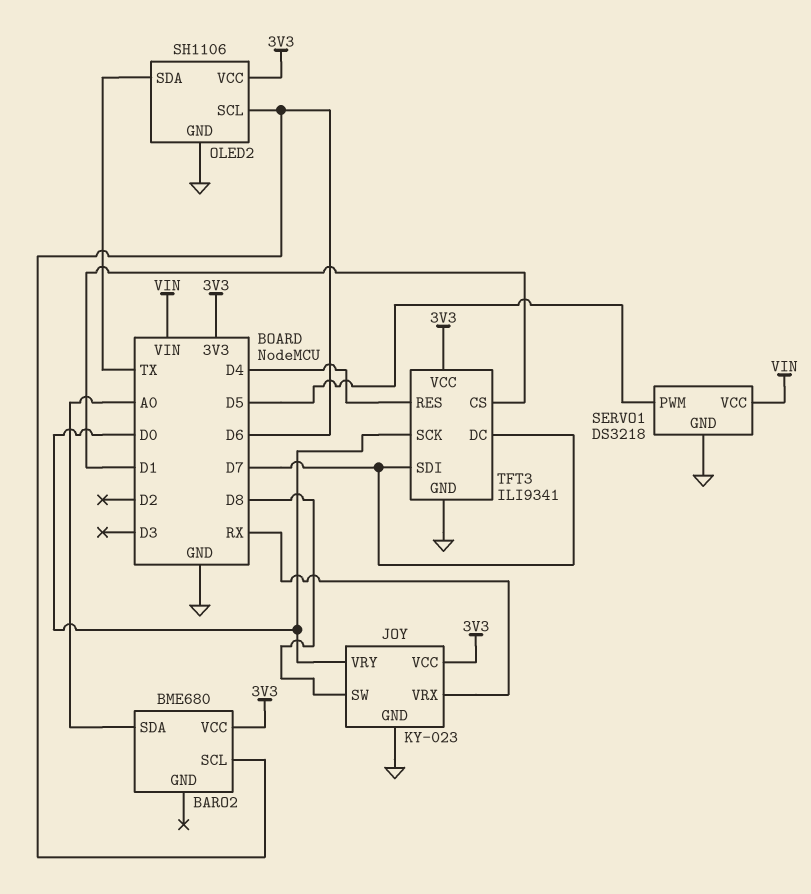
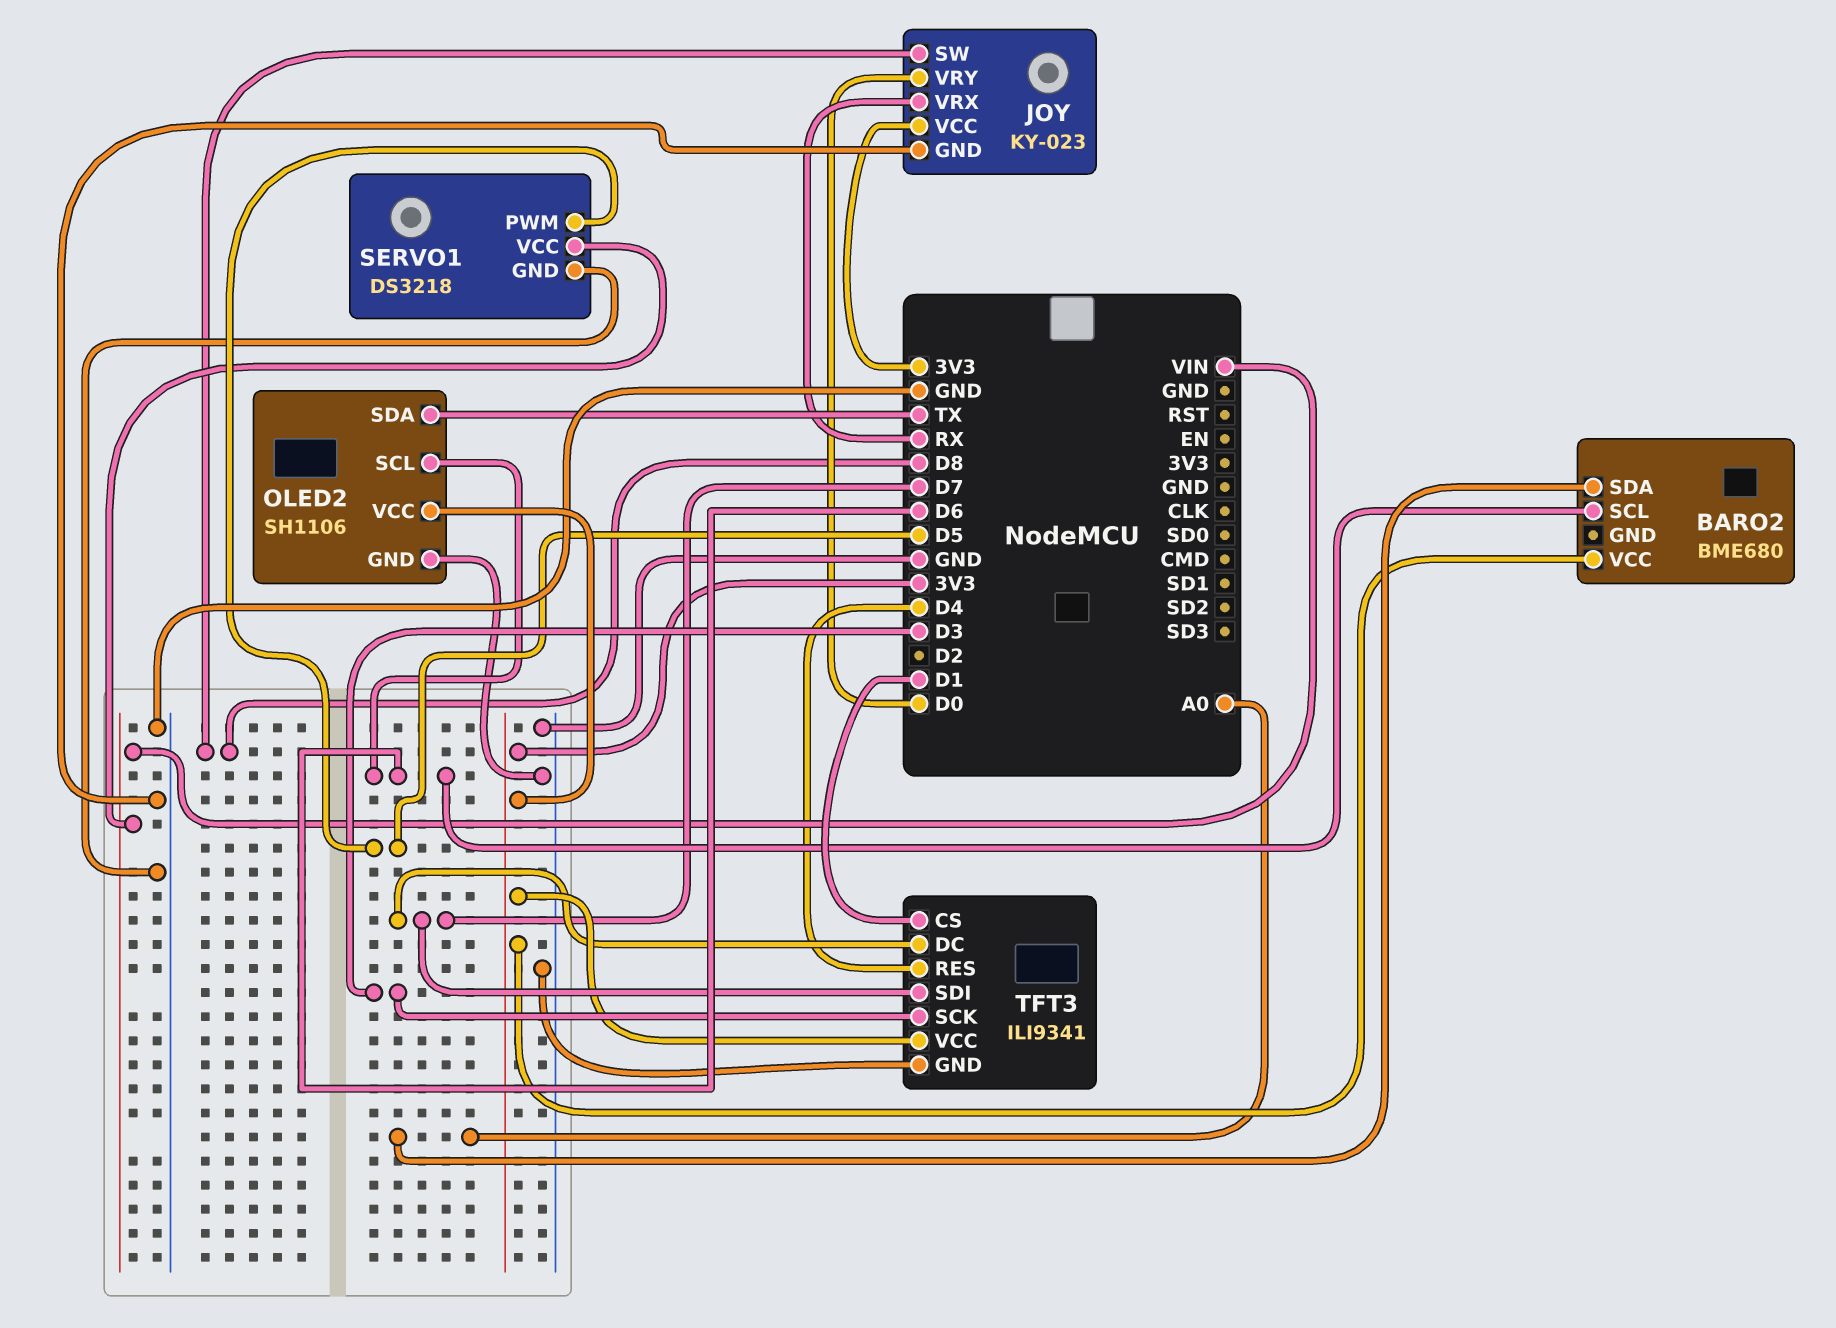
TFT3 pin SCK: D0 -> D3

